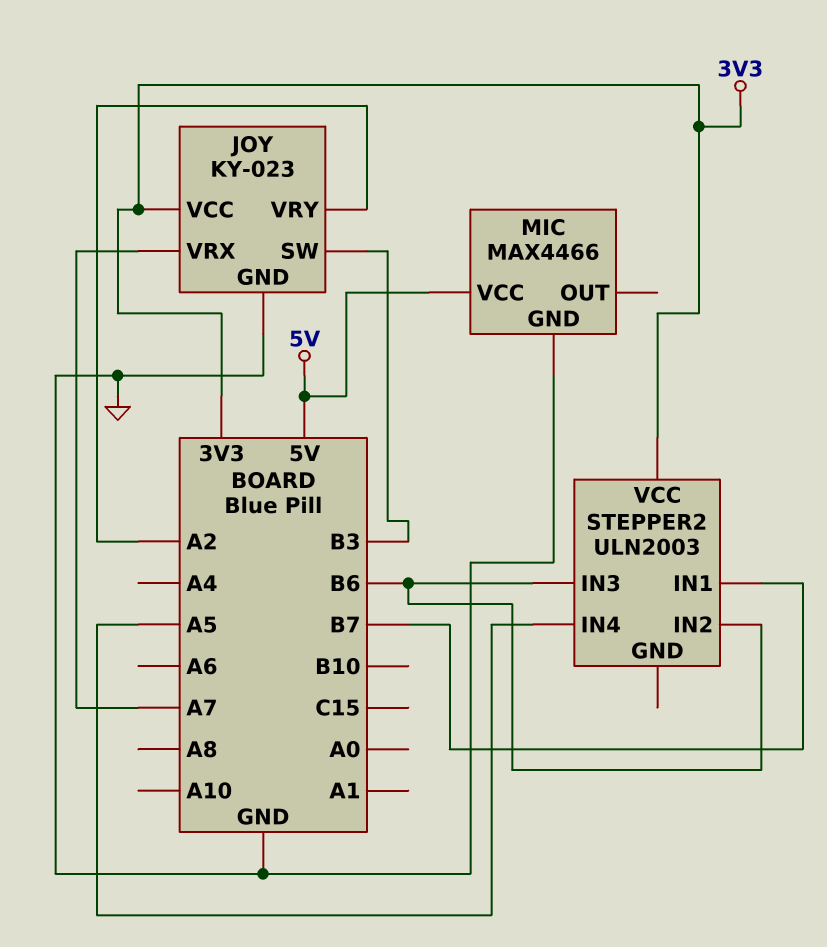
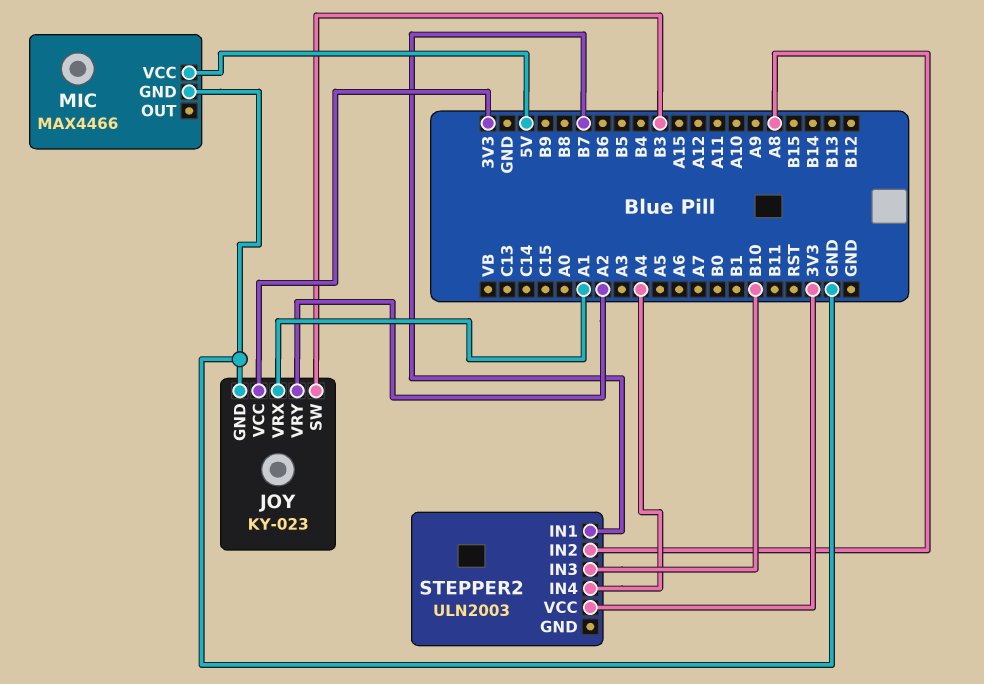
JOY pin VRX: A7 -> A1
STEPPER2 pin IN2: B6 -> A8
STEPPER2 pin IN3: B6 -> B10
STEPPER2 pin IN4: A5 -> A4

